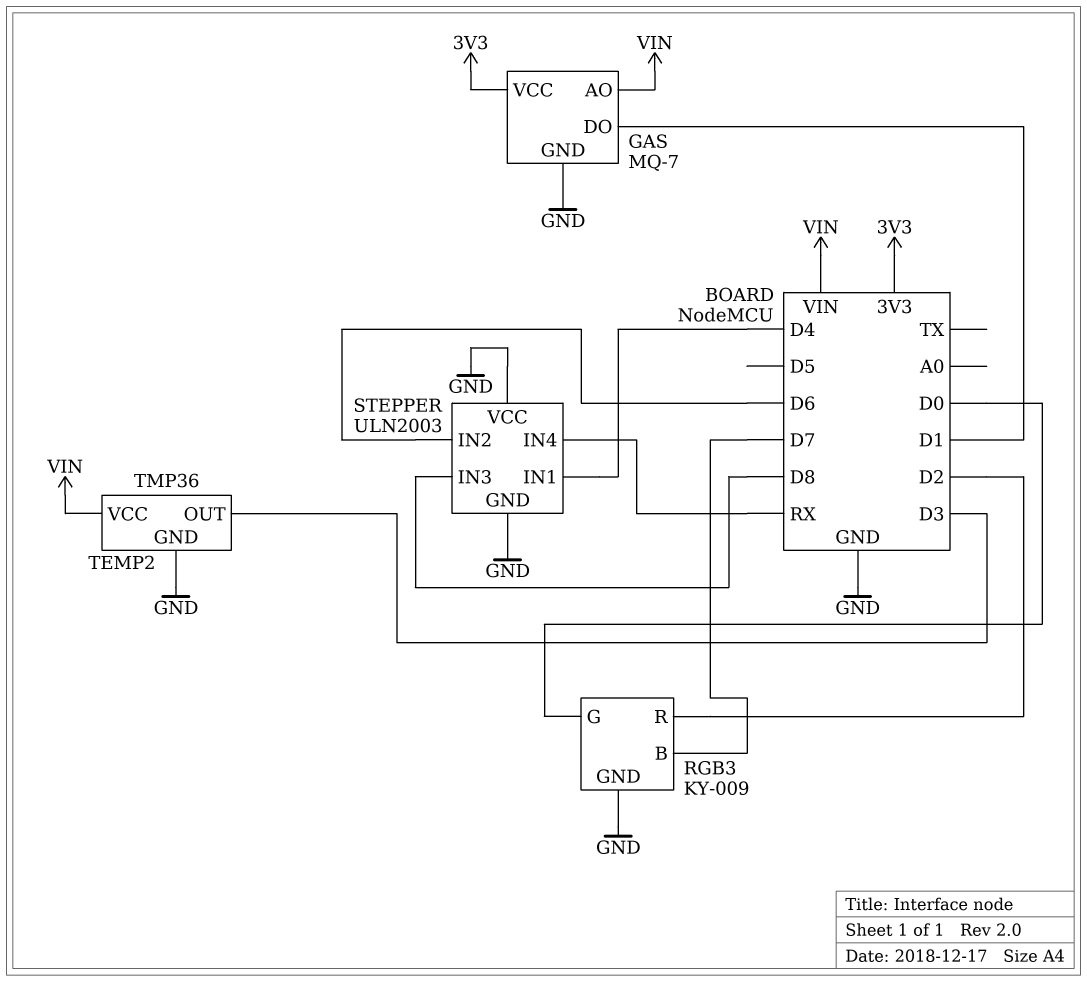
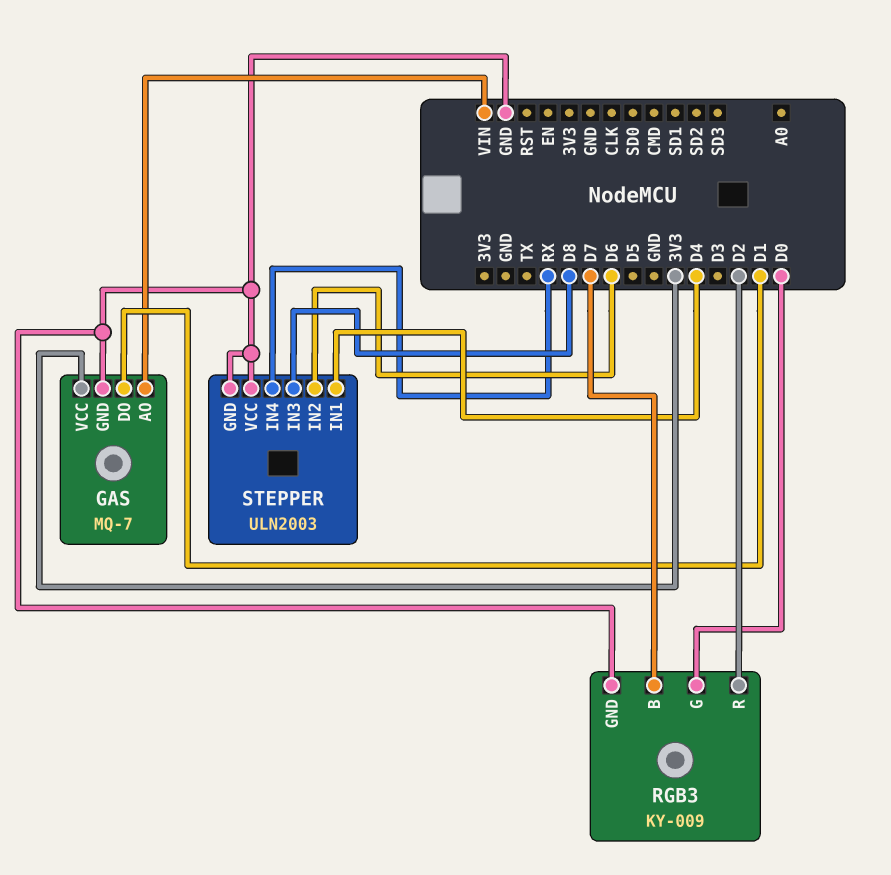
TEMP2: TMP36 -> none
TEMP2 pin GND: GND -> none
TEMP2 pin OUT: D3 -> none
TEMP2 pin VCC: VIN -> none

